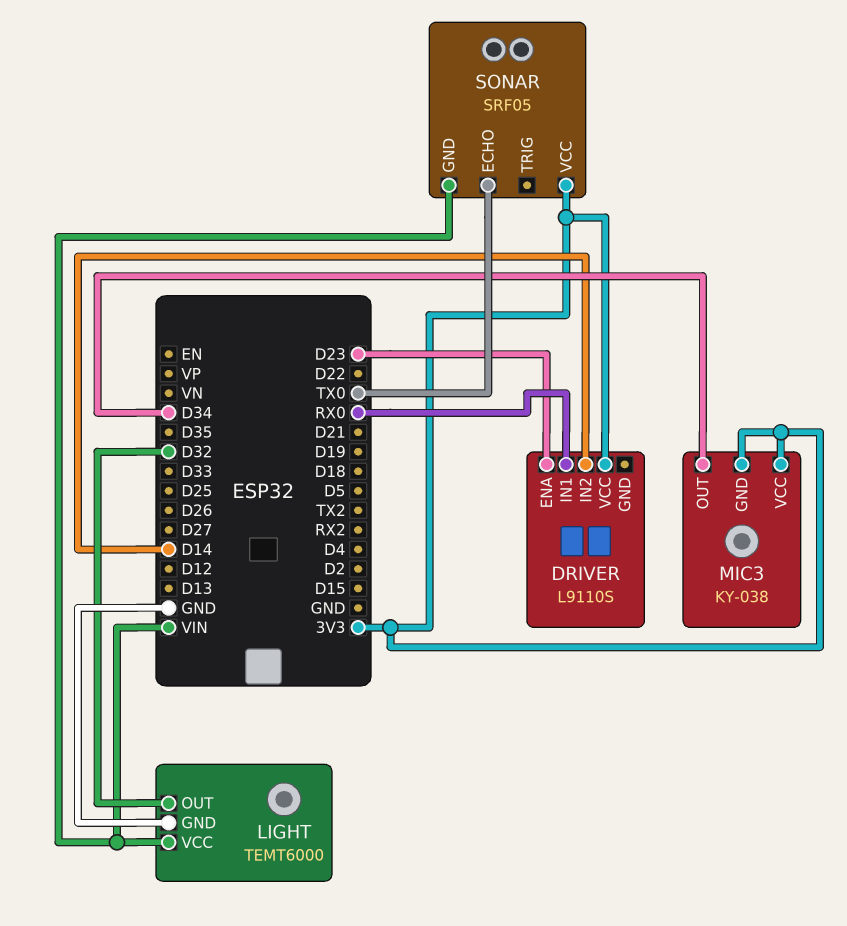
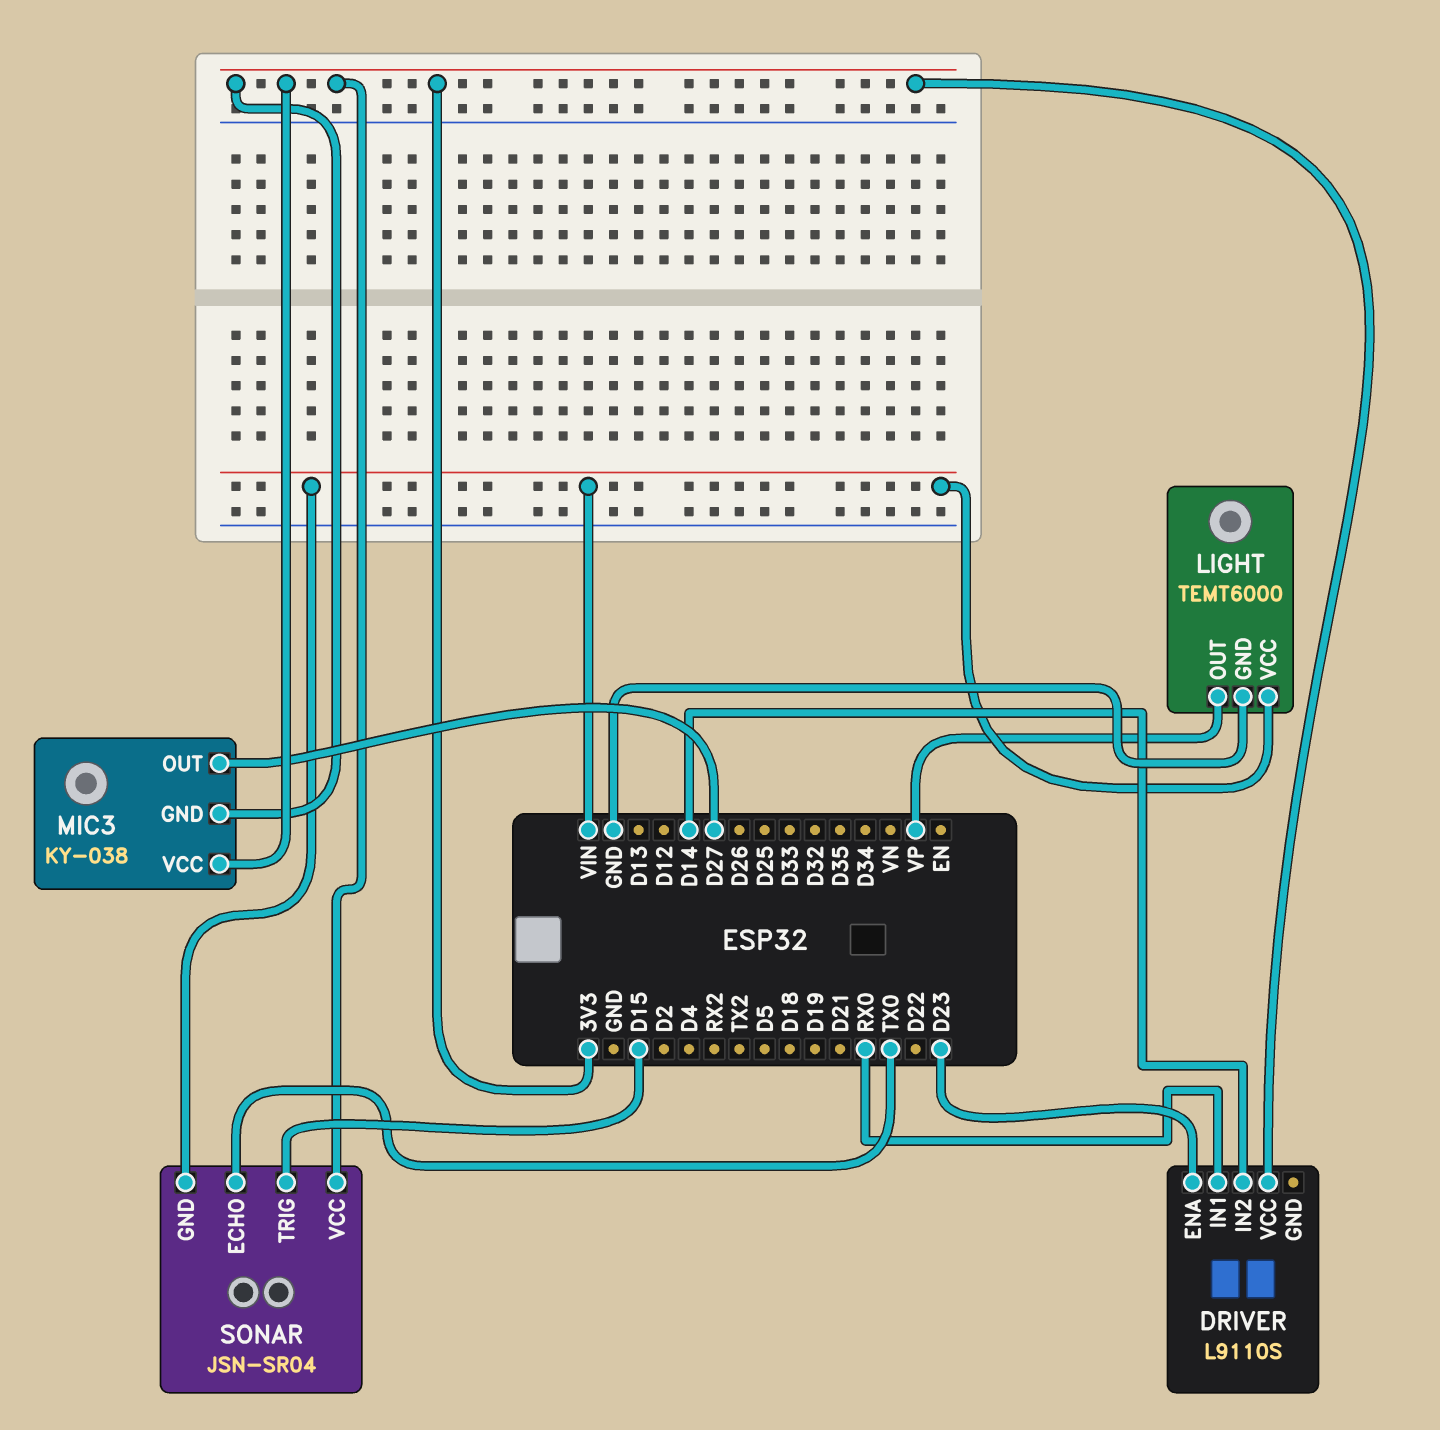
LIGHT pin OUT: D32 -> VP
MIC3 pin OUT: D34 -> D27
SONAR: SRF05 -> JSN-SR04
SONAR pin TRIG: none -> D15

